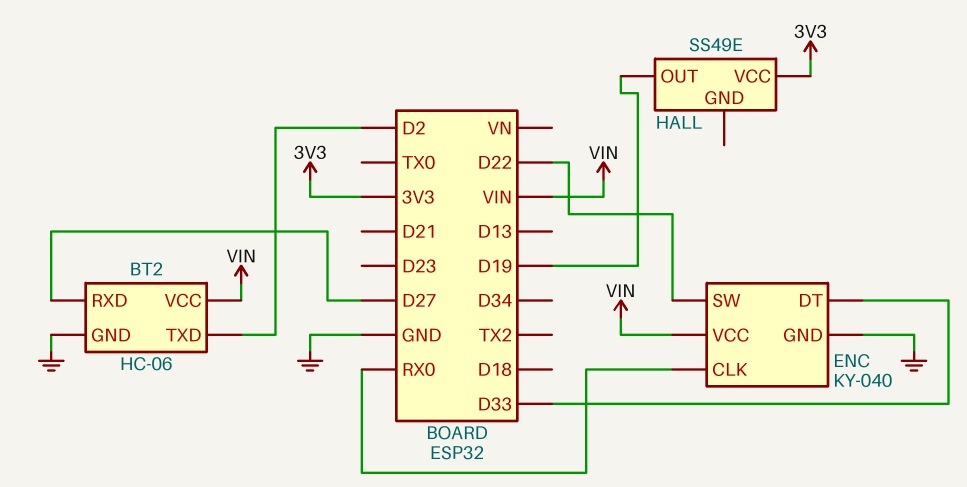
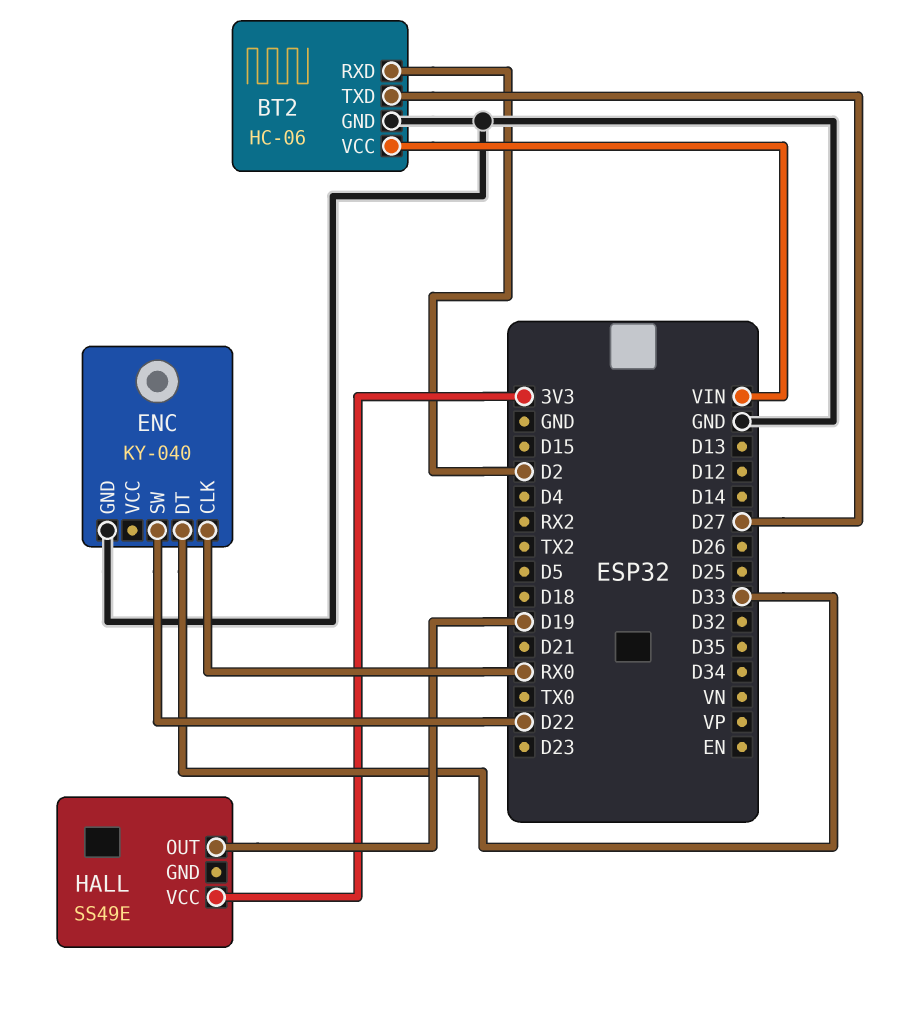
BT2 pin RXD: D27 -> D2
BT2 pin TXD: D2 -> D27
ENC pin VCC: VIN -> none

